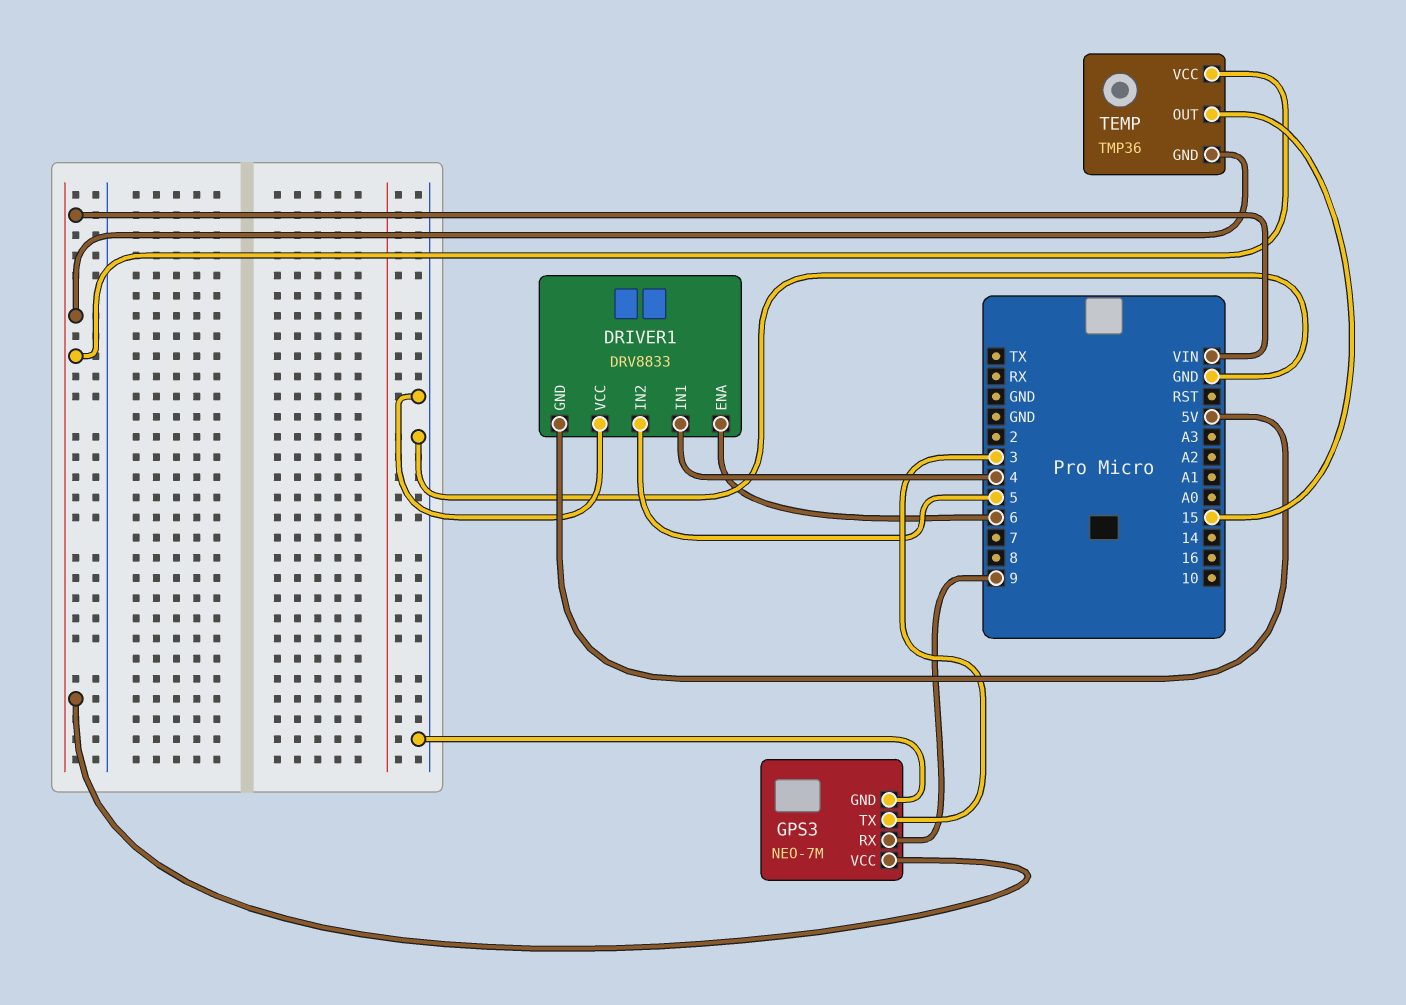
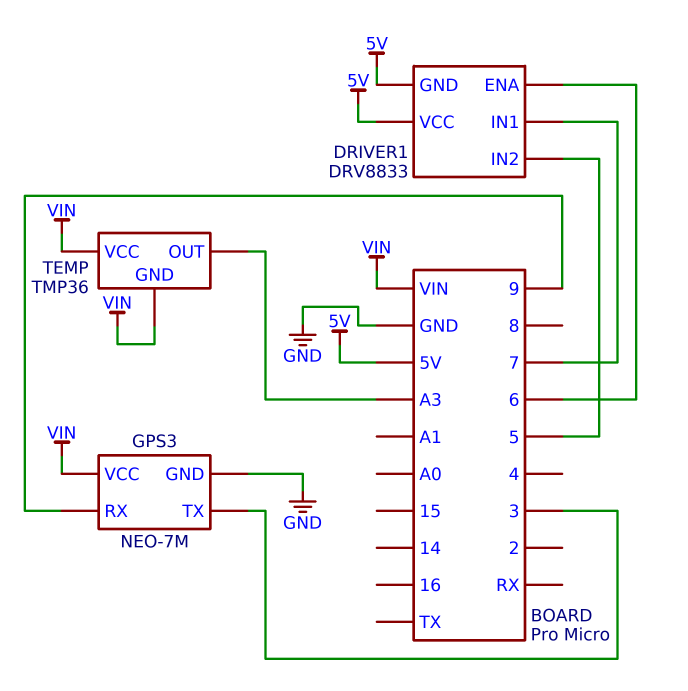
DRIVER1 pin IN1: 4 -> 7
DRIVER1 pin VCC: GND -> 5V
TEMP pin OUT: 15 -> A3

